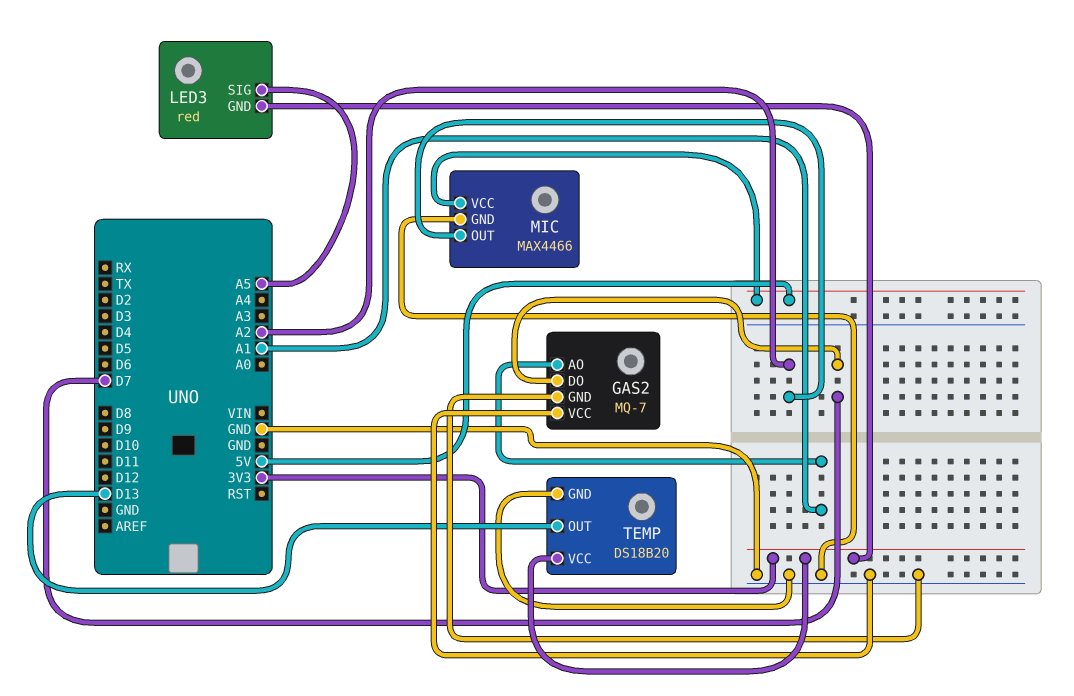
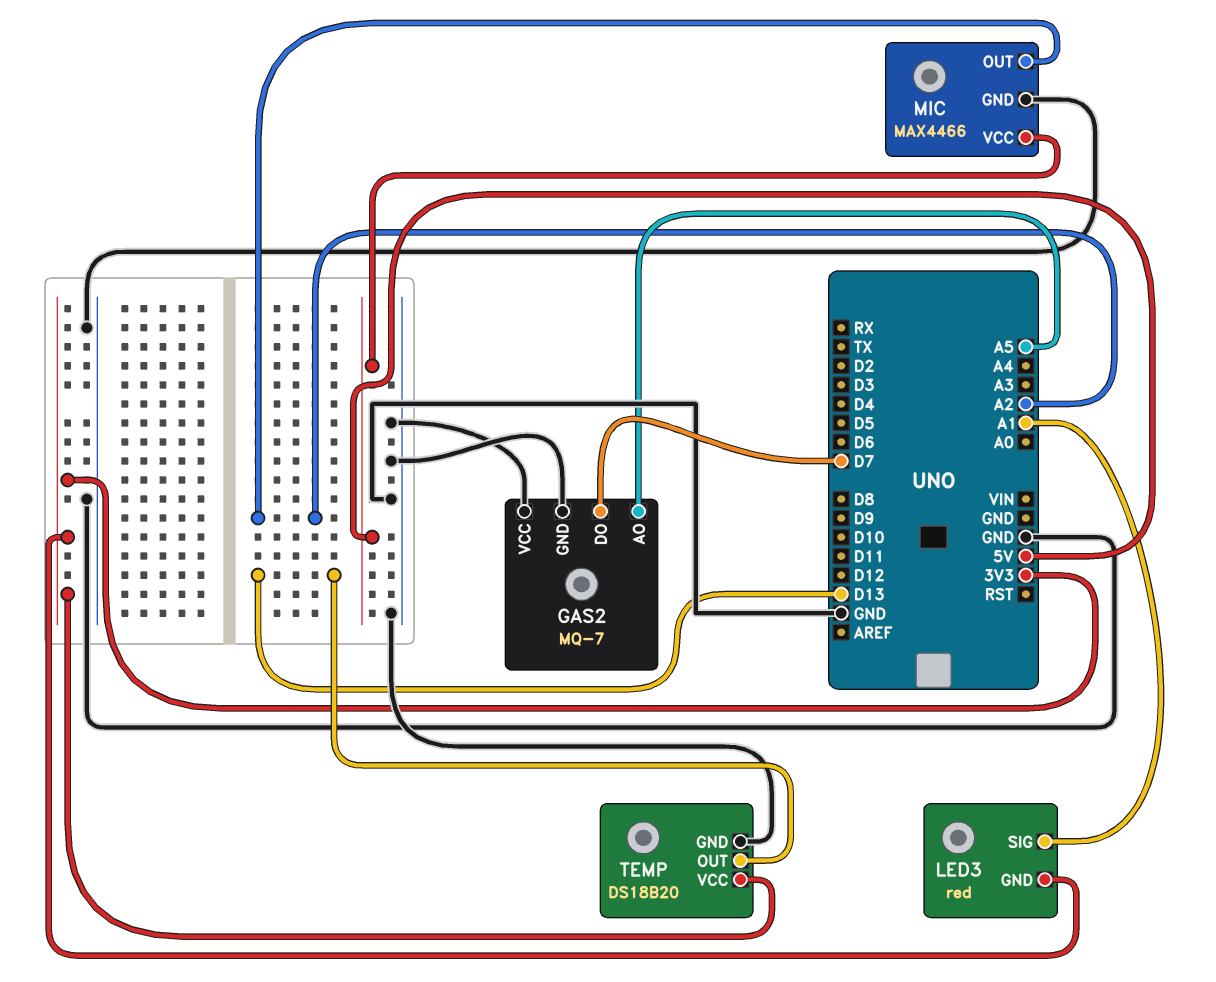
GAS2 pin AO: A1 -> A5
LED3 pin SIG: A5 -> A1

